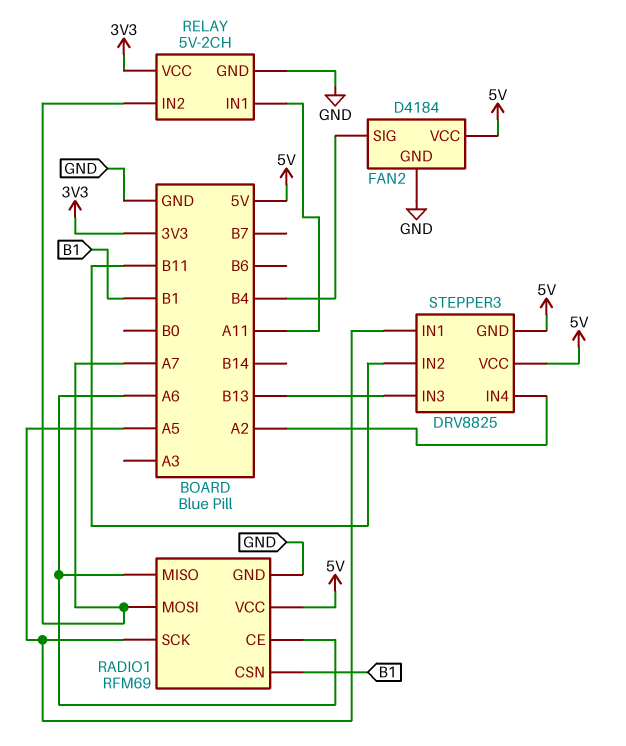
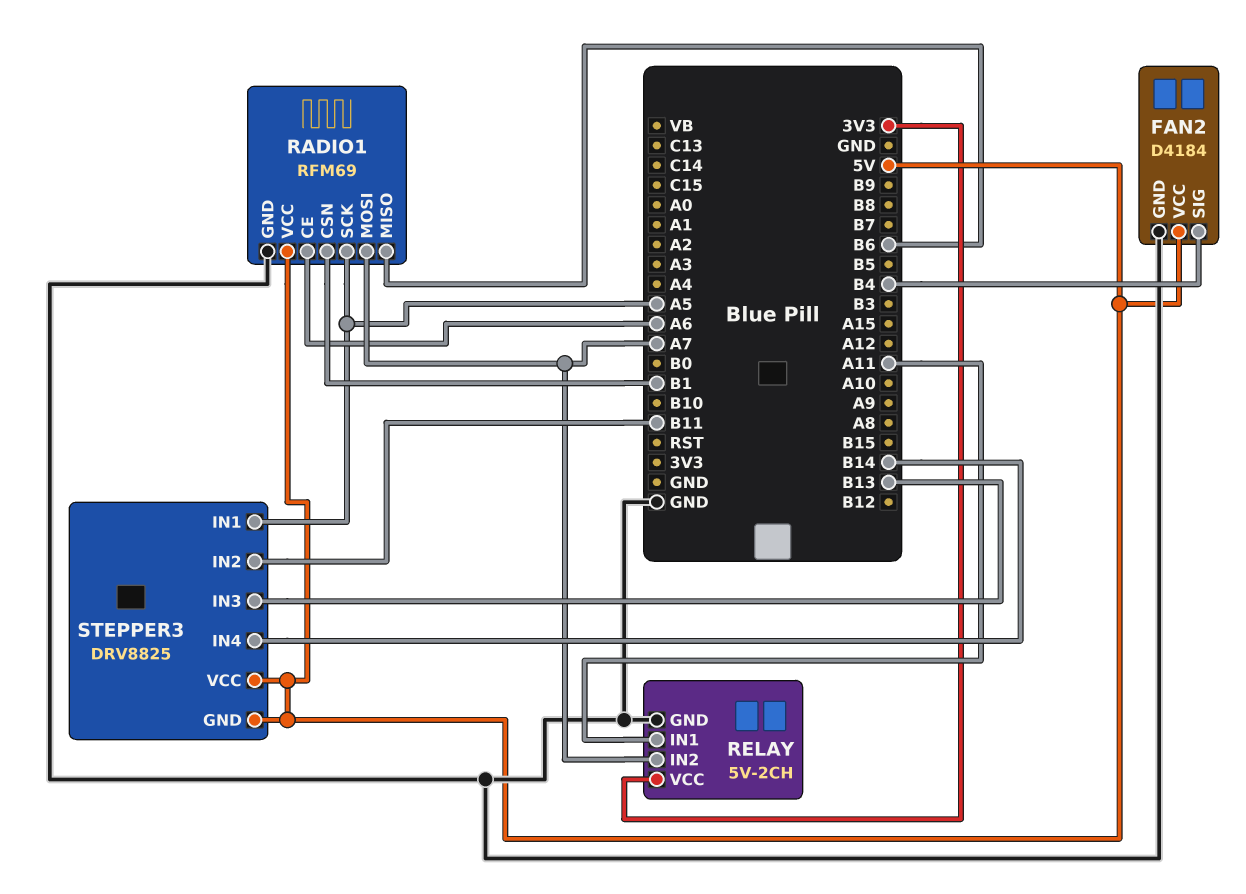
RADIO1 pin MISO: A6 -> B6
STEPPER3 pin IN4: A2 -> B14

